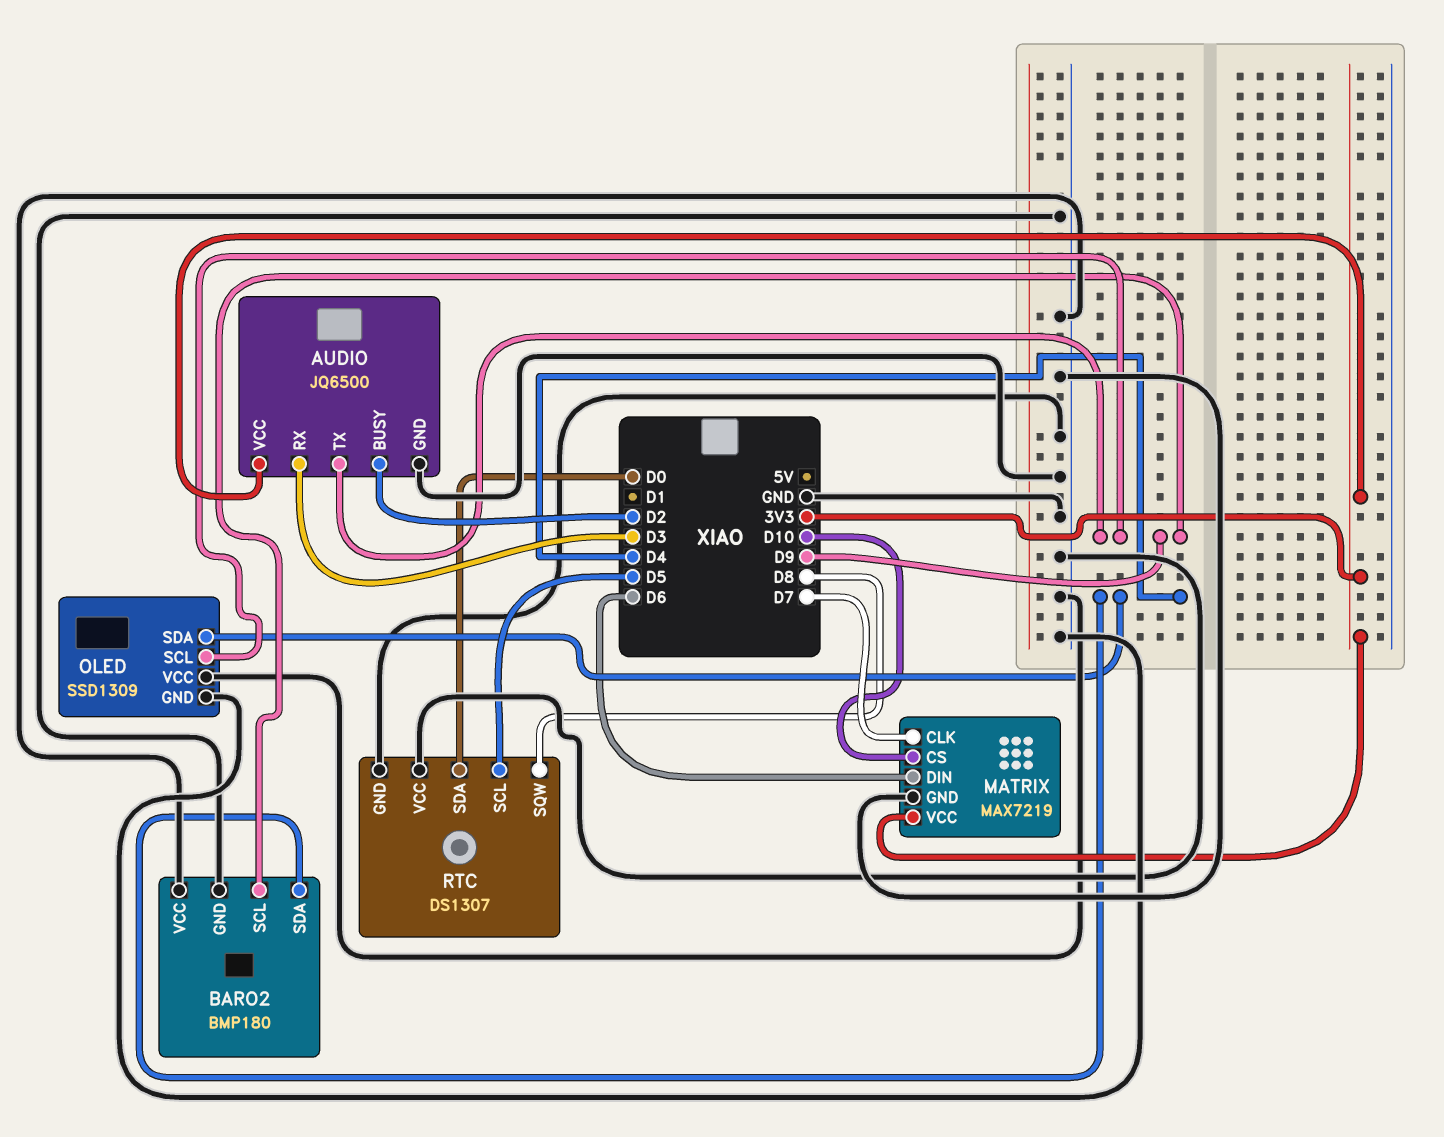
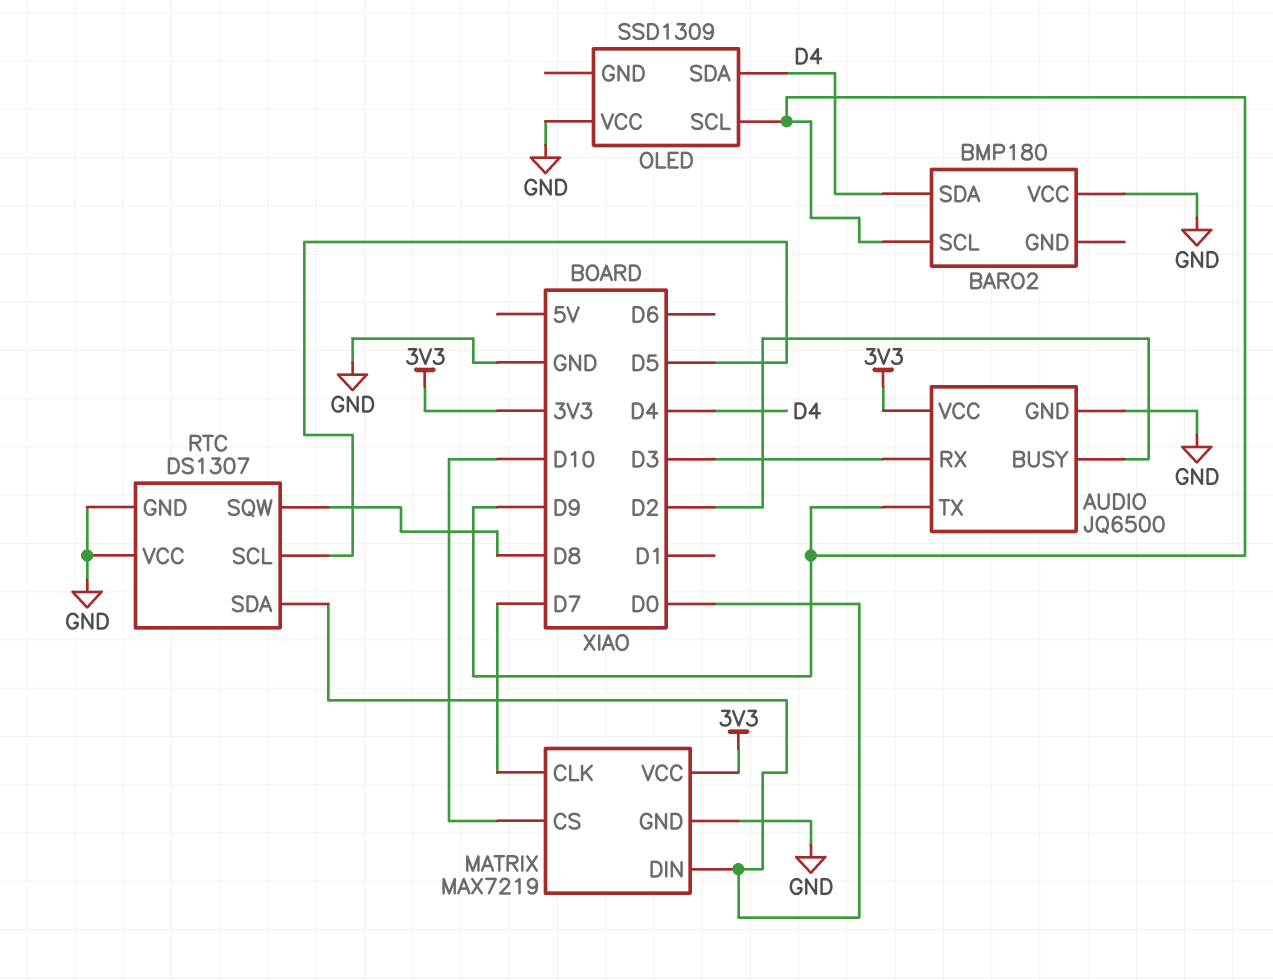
BARO2 pin GND: GND -> none
MATRIX pin DIN: D6 -> D0
OLED pin GND: GND -> none

